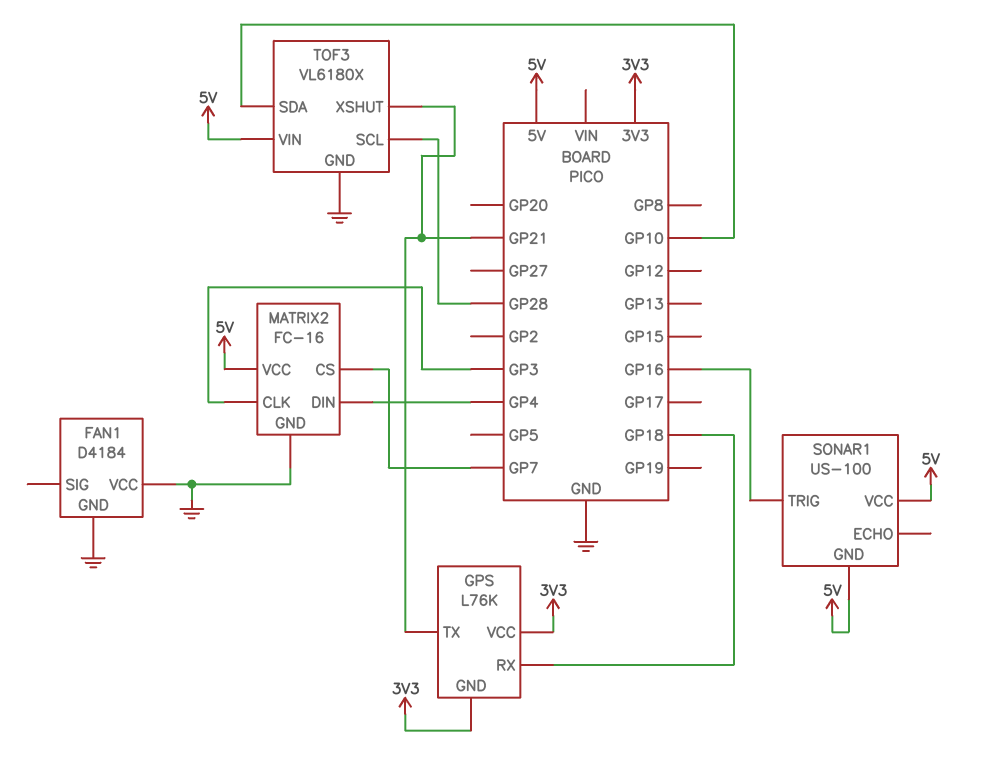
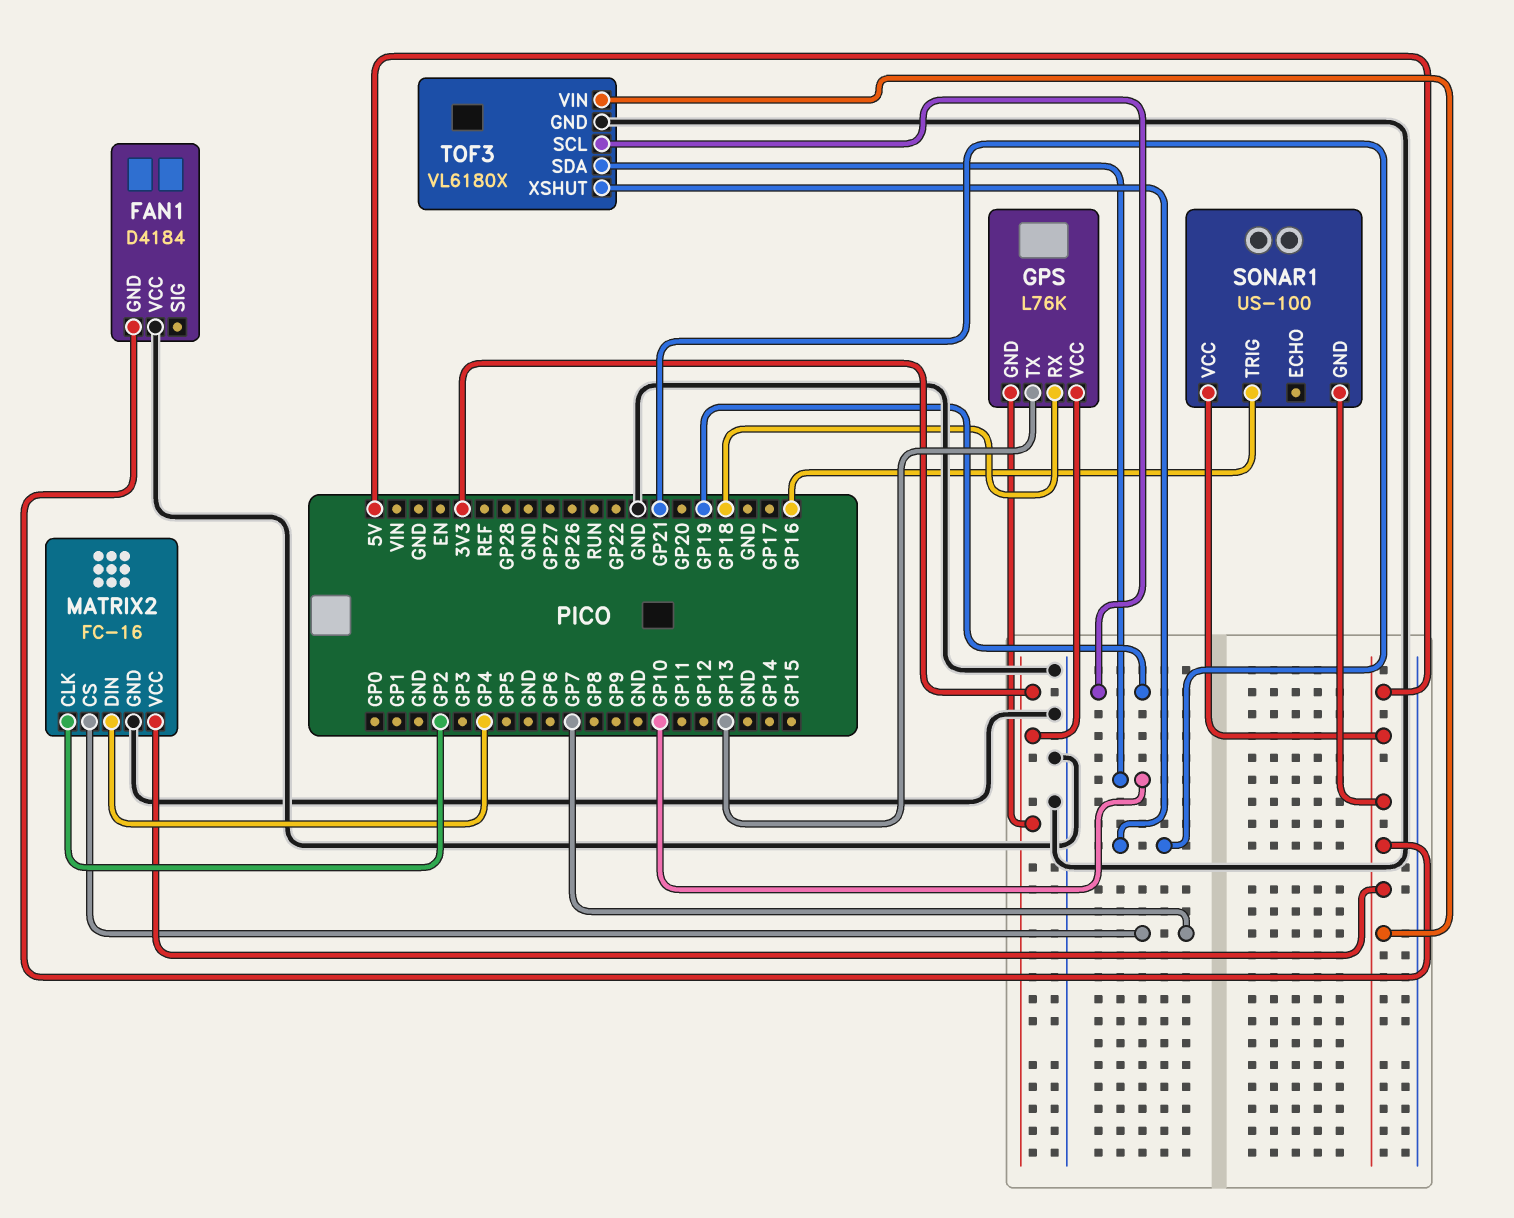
FAN1 pin GND: GND -> 5V
GPS pin TX: GP21 -> GP13
MATRIX2 pin CLK: GP3 -> GP2
TOF3 pin SCL: GP28 -> GP19

